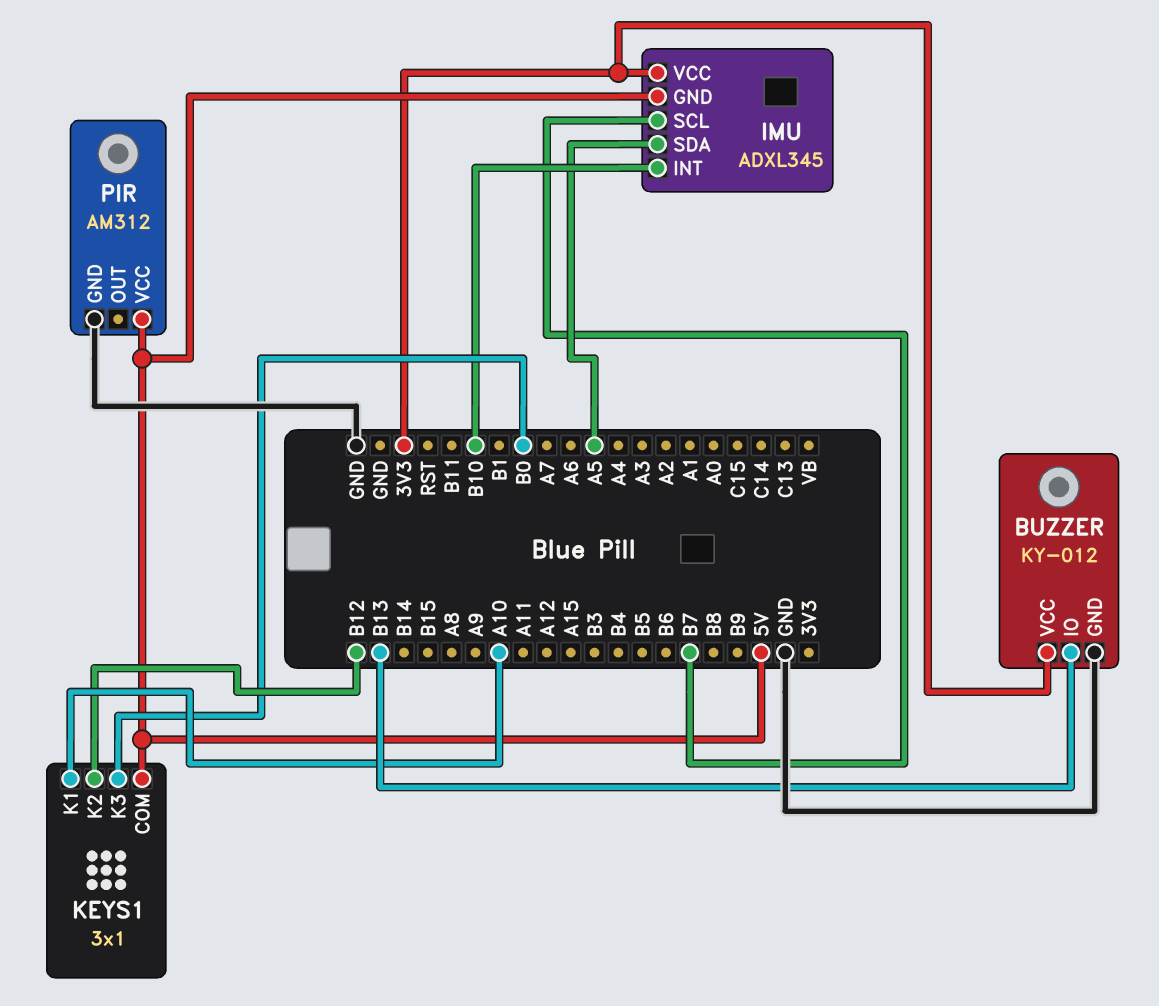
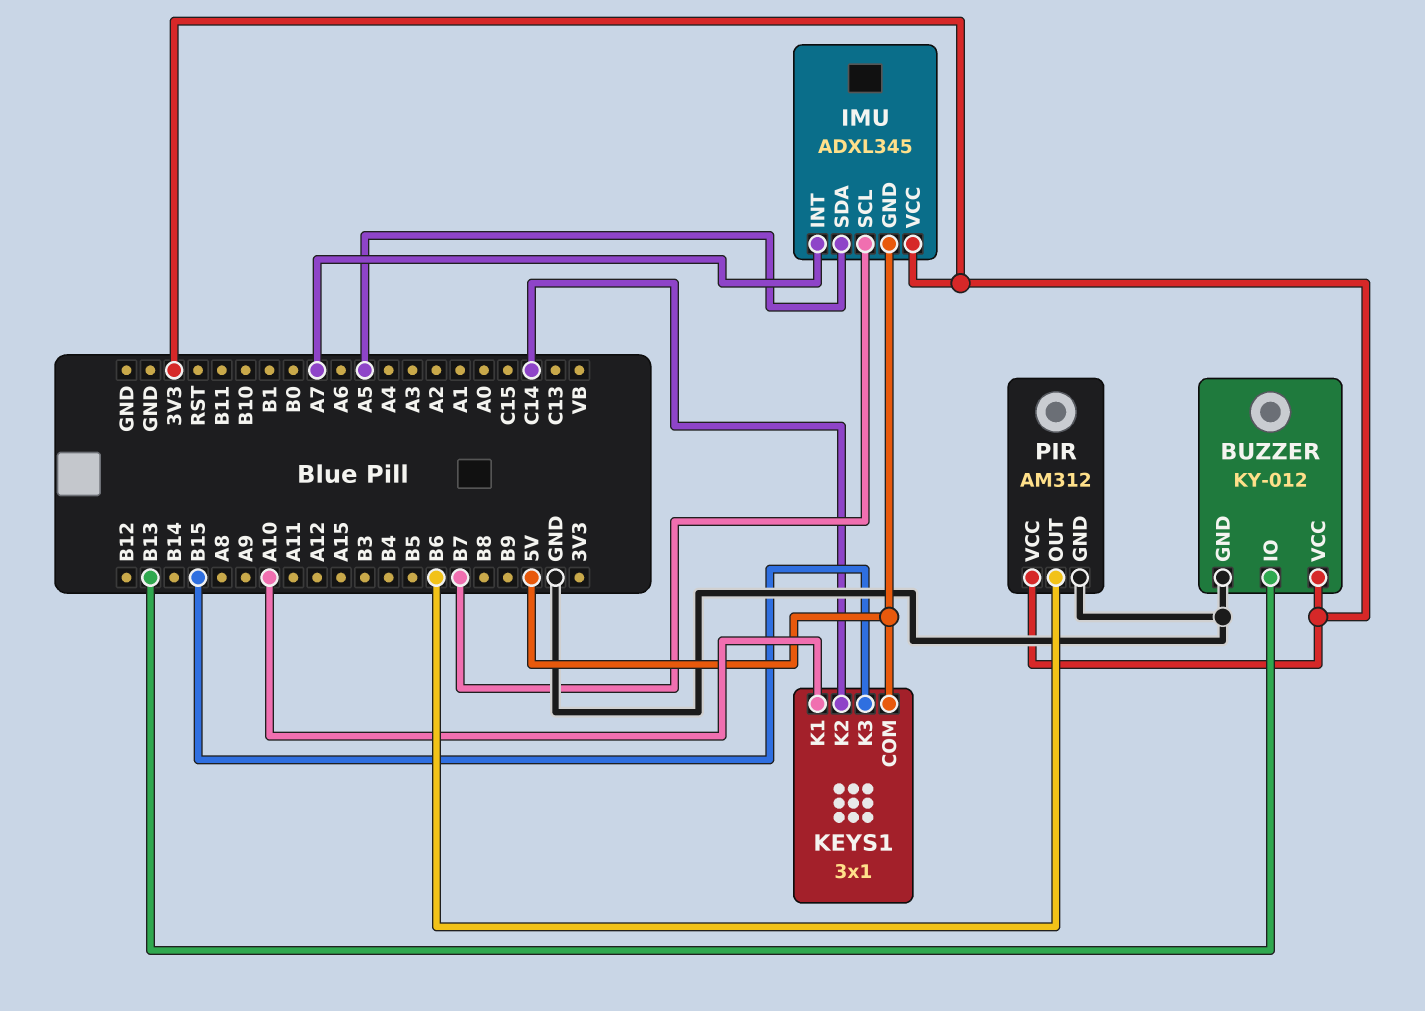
IMU pin INT: B10 -> A7
KEYS1 pin K2: B12 -> C14
KEYS1 pin K3: B0 -> B15
PIR pin OUT: none -> B6
PIR pin VCC: 5V -> 3V3

